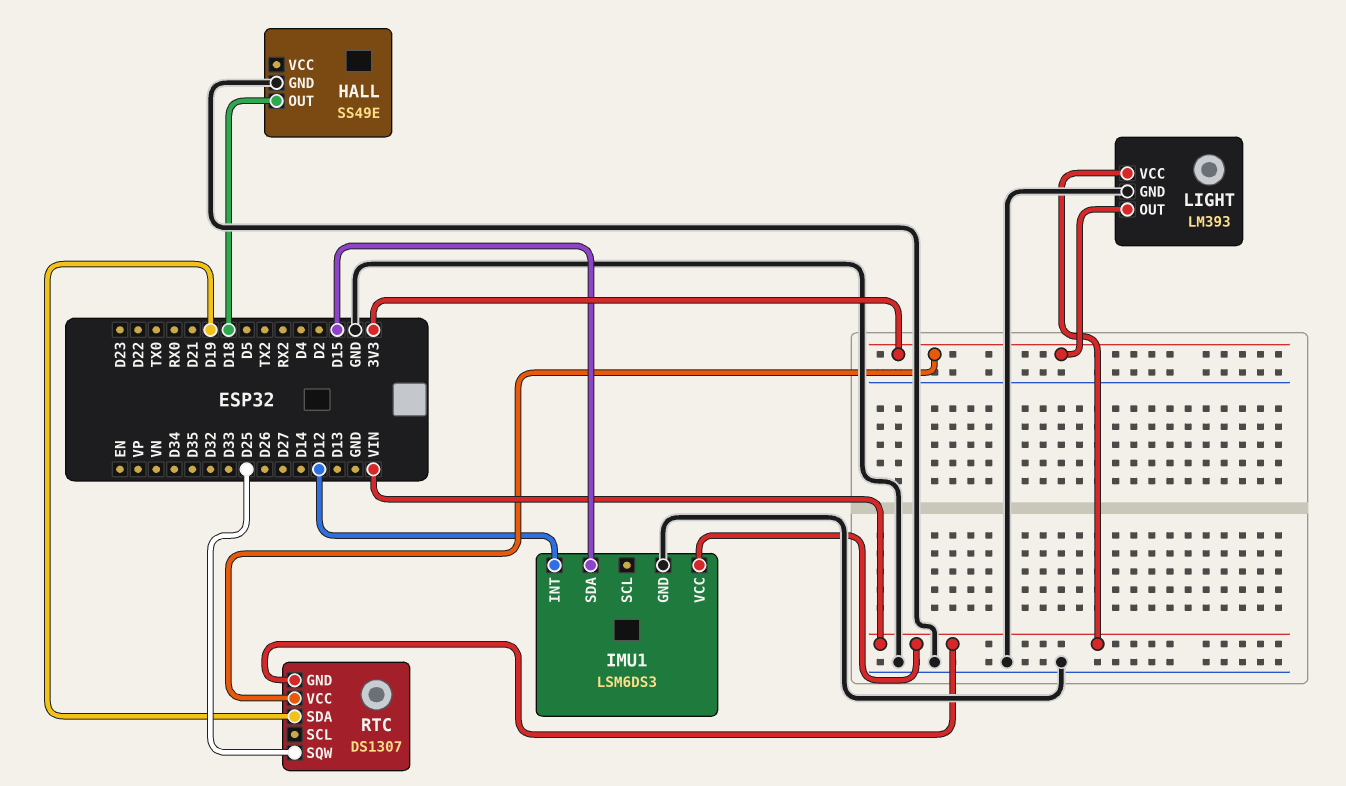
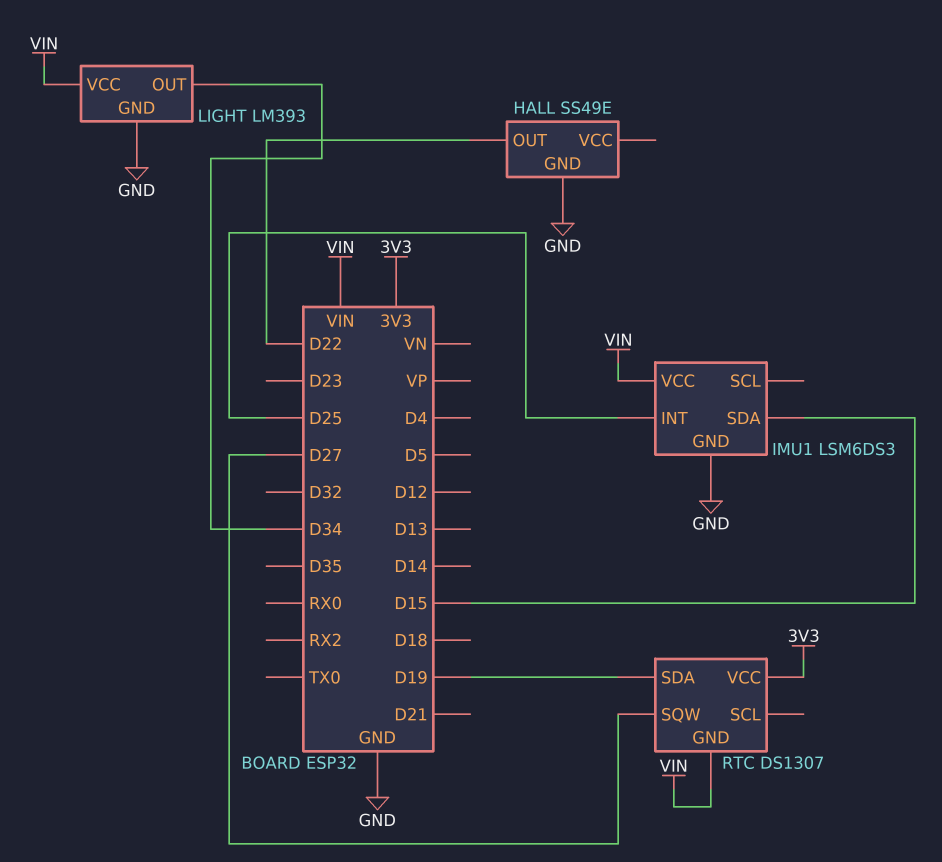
HALL pin OUT: D18 -> D22
IMU1 pin INT: D12 -> D25
LIGHT pin OUT: 3V3 -> D34
RTC pin SQW: D25 -> D27

